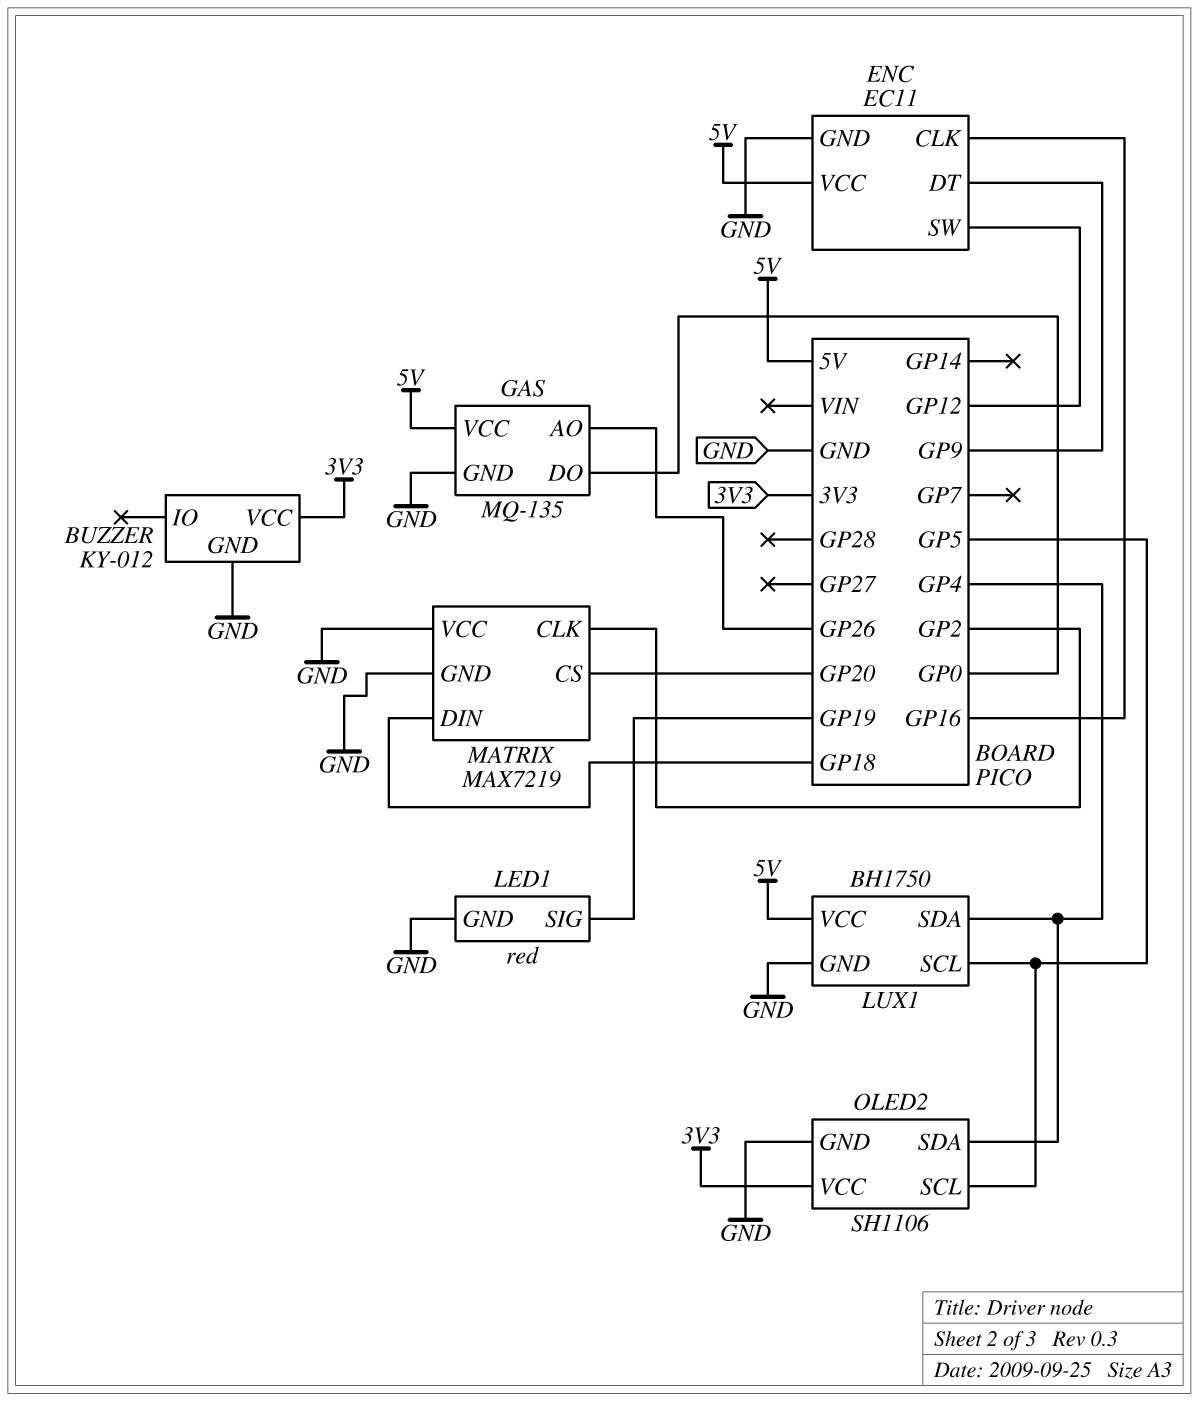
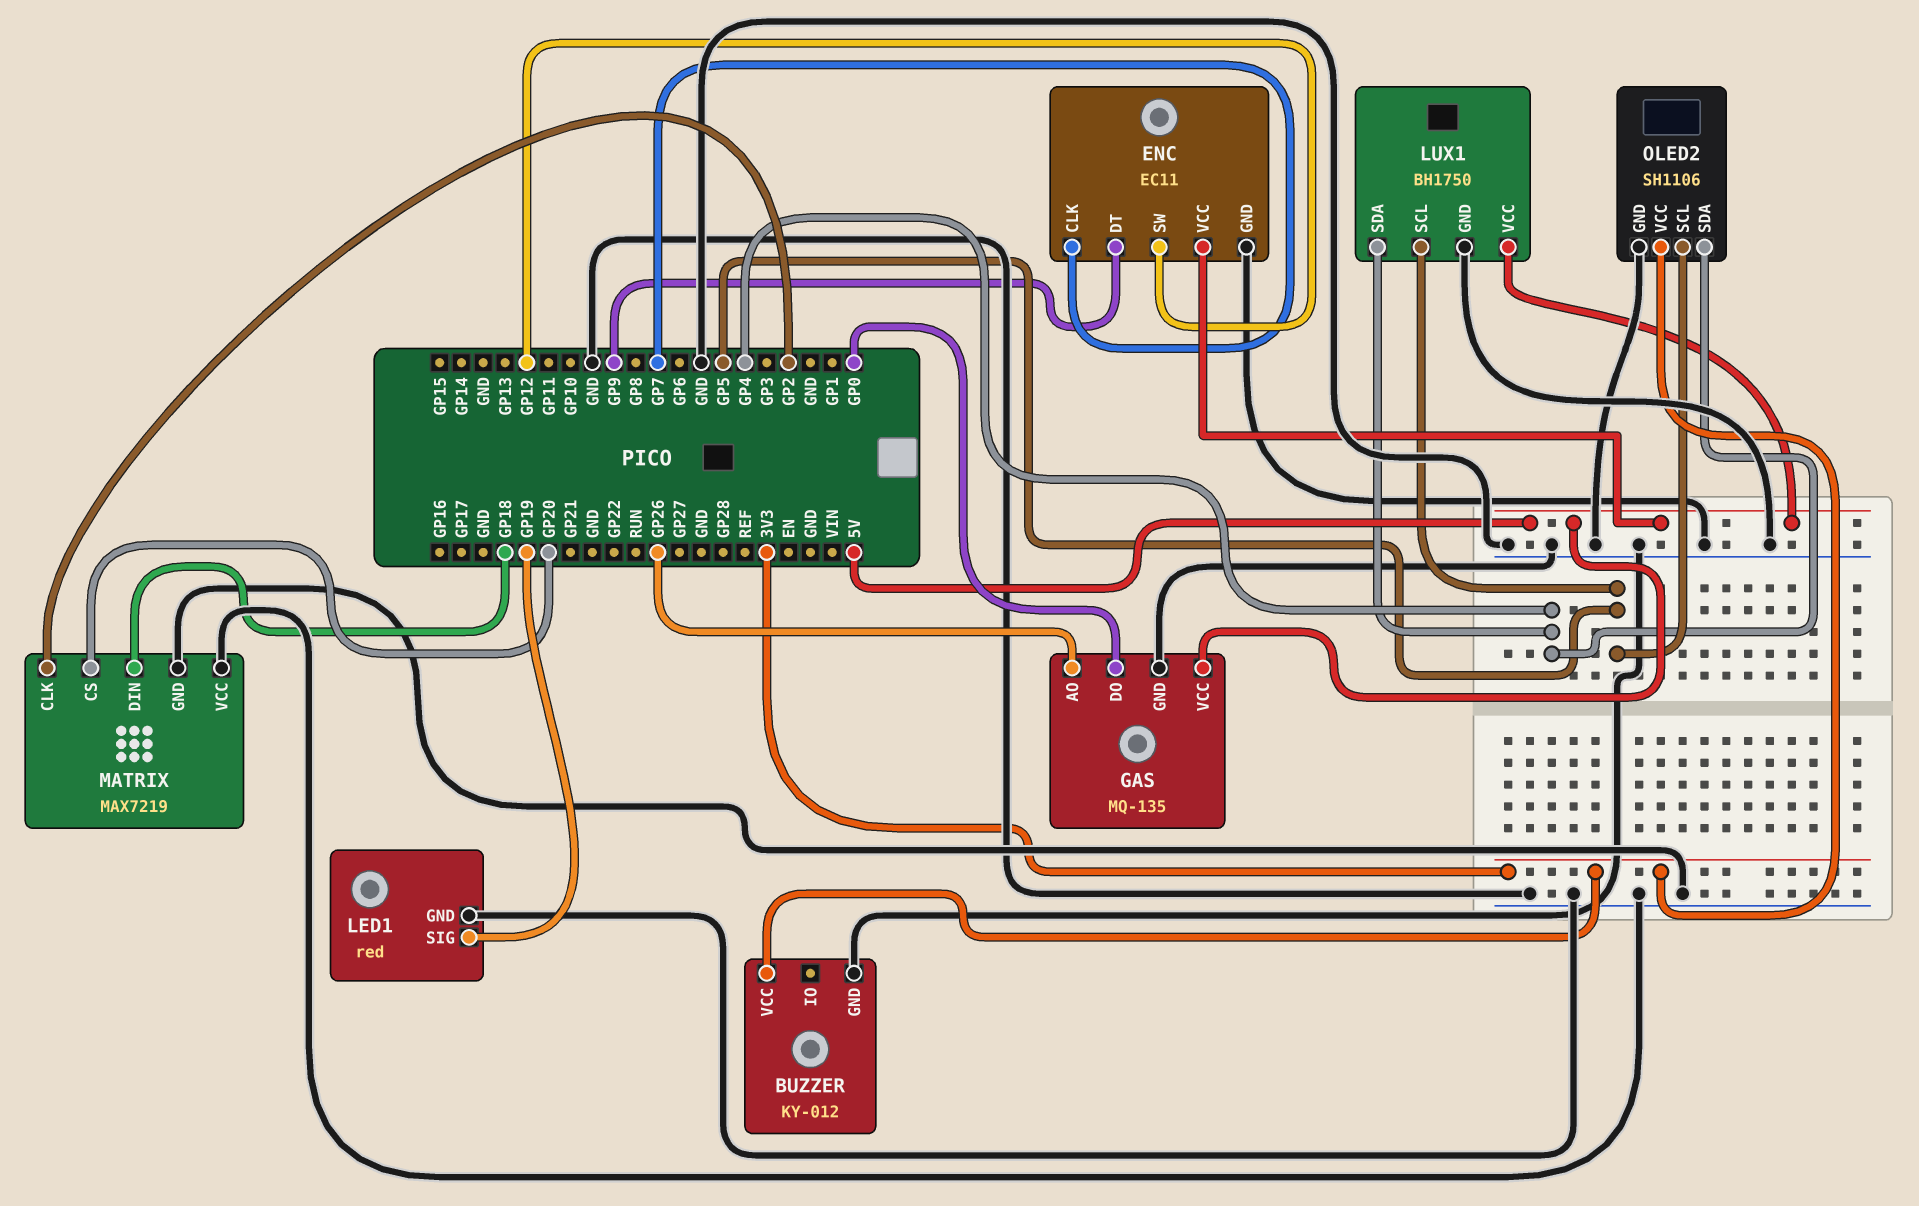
ENC pin CLK: GP16 -> GP7

